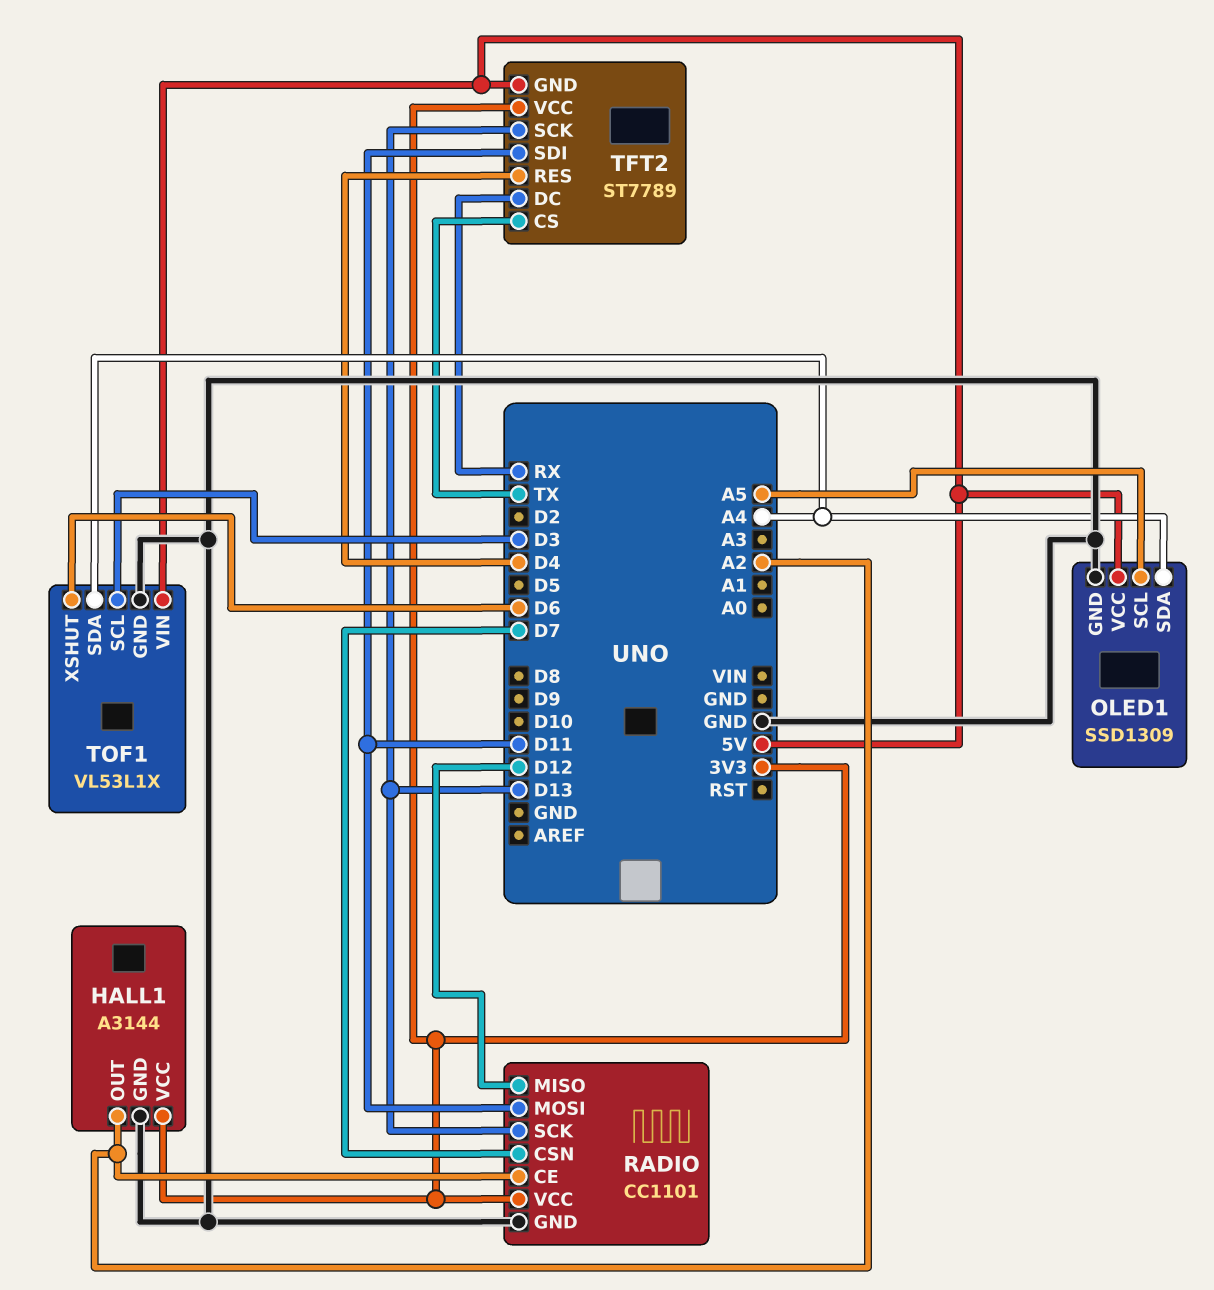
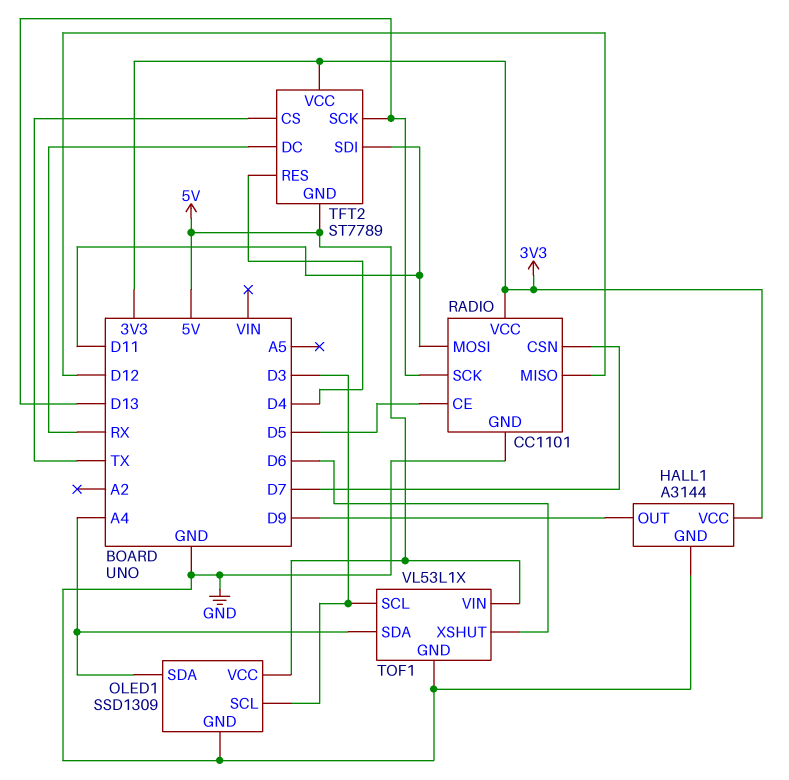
HALL1 pin OUT: A2 -> D9
OLED1 pin SCL: A5 -> D3
RADIO pin CE: A2 -> D5

